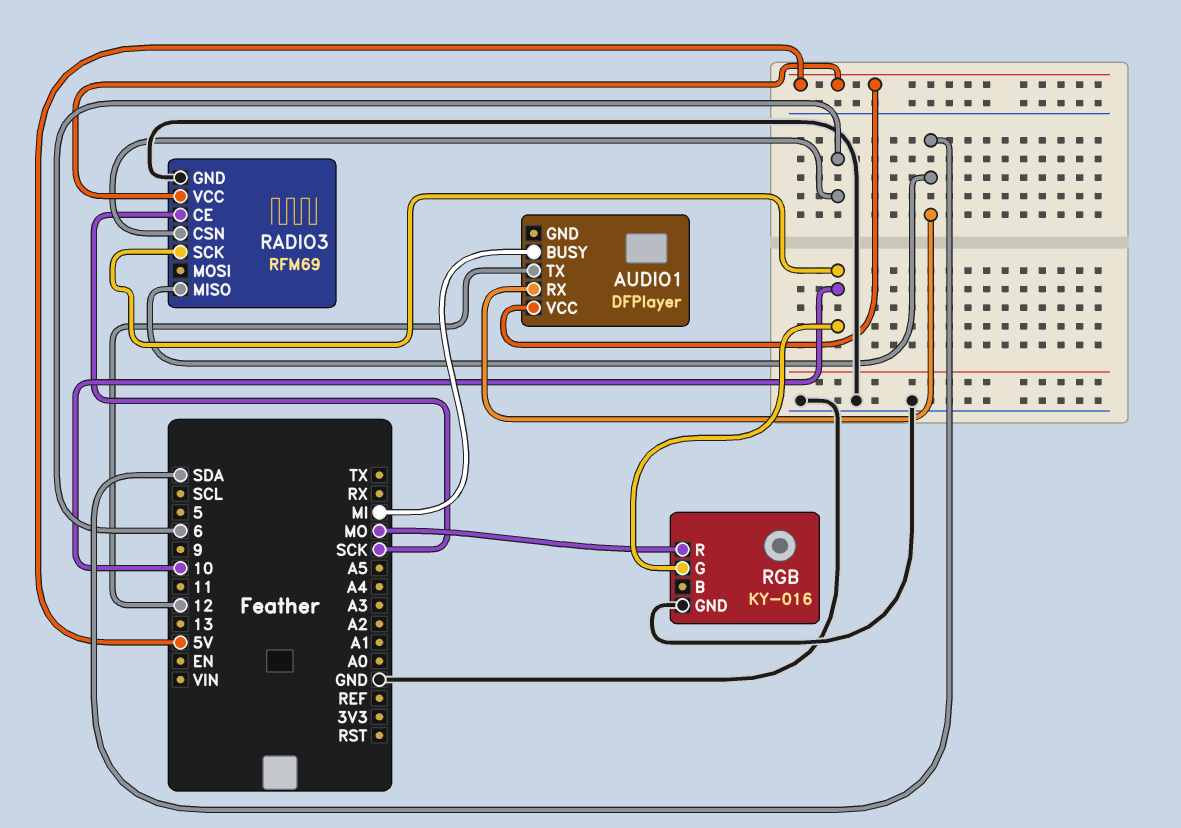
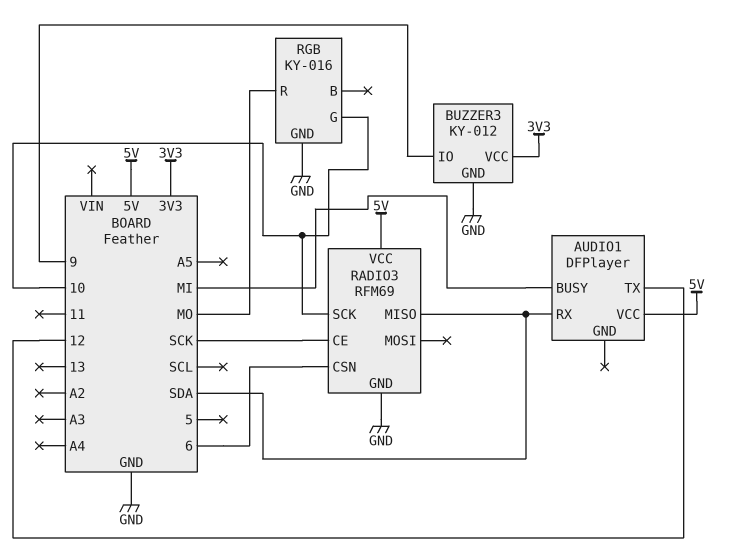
BUZZER3: none -> KY-012
BUZZER3 pin GND: none -> GND
BUZZER3 pin IO: none -> 9
BUZZER3 pin VCC: none -> 3V3

